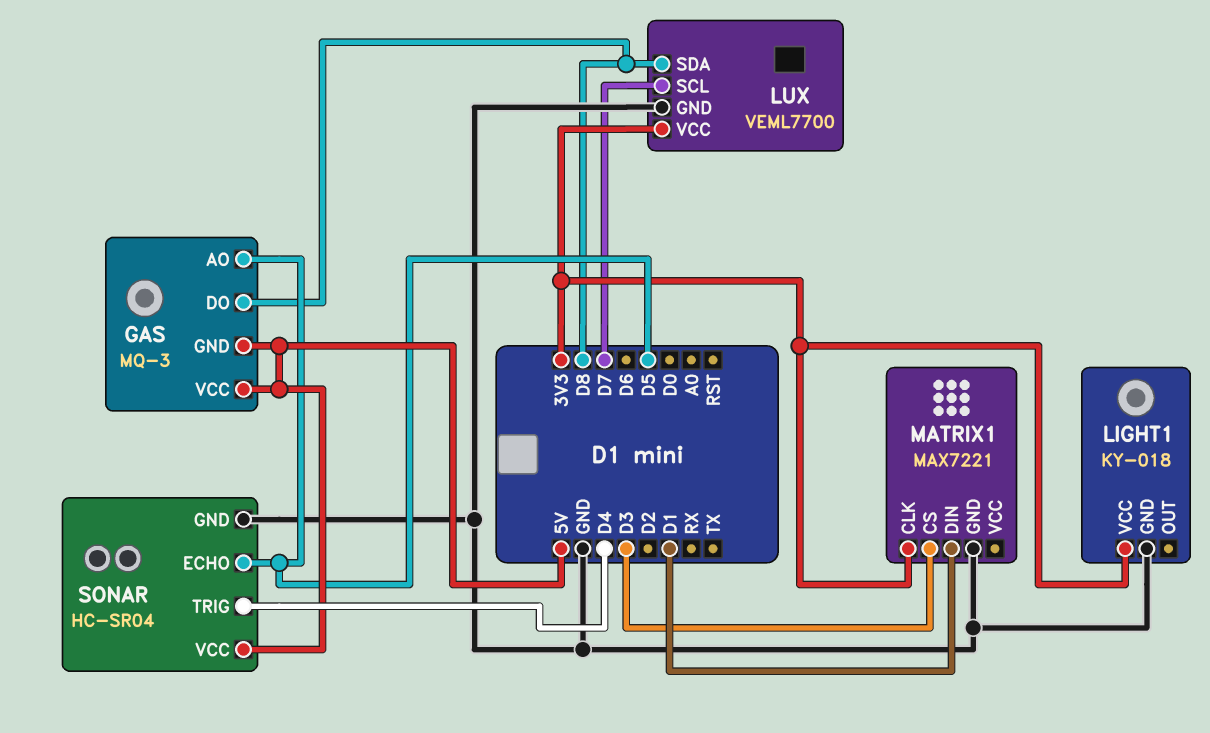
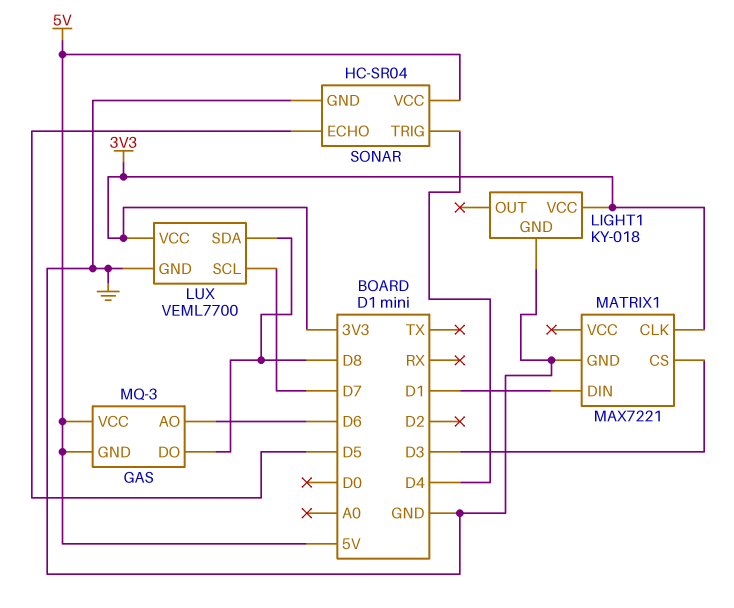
GAS pin AO: D5 -> D6

